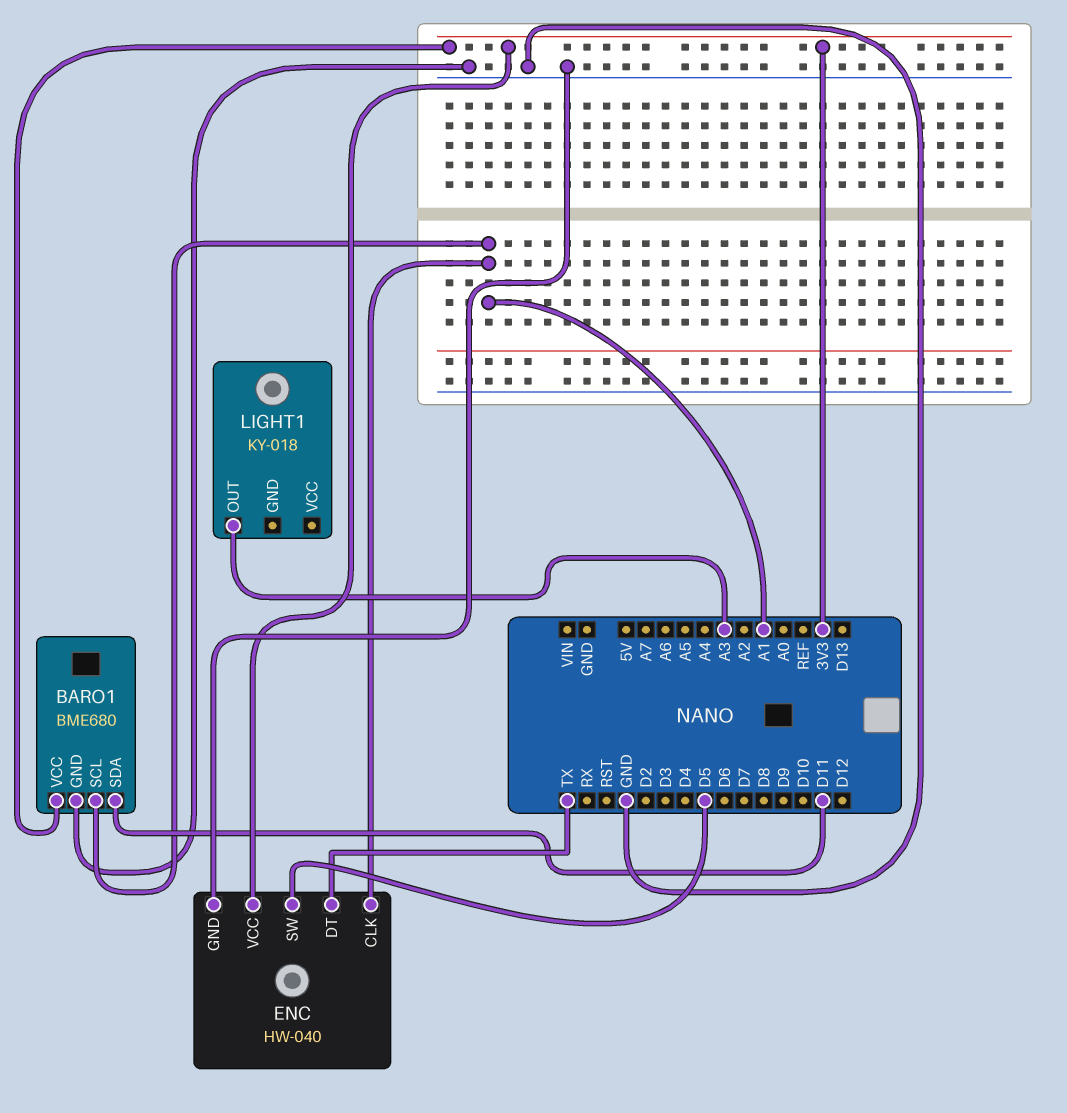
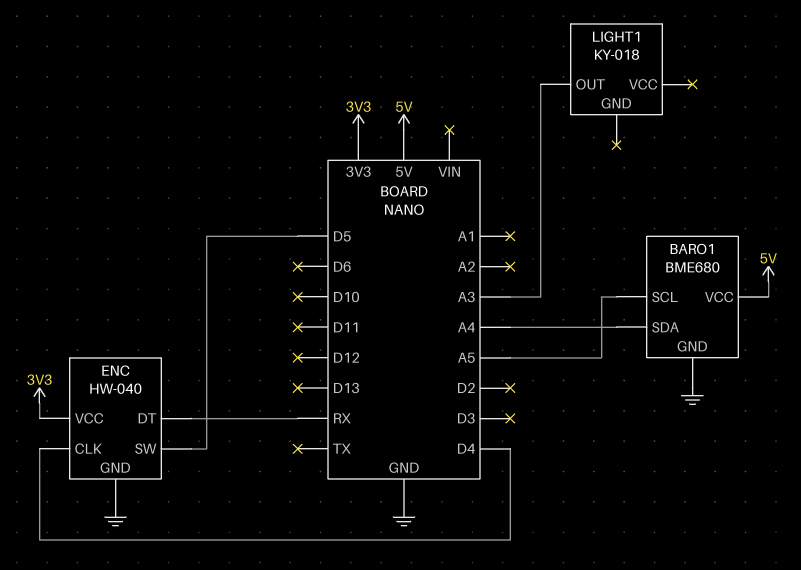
BARO1 pin SCL: A1 -> A5
BARO1 pin SDA: D11 -> A4
BARO1 pin VCC: 3V3 -> 5V
ENC pin CLK: A1 -> D4
ENC pin DT: TX -> RX

